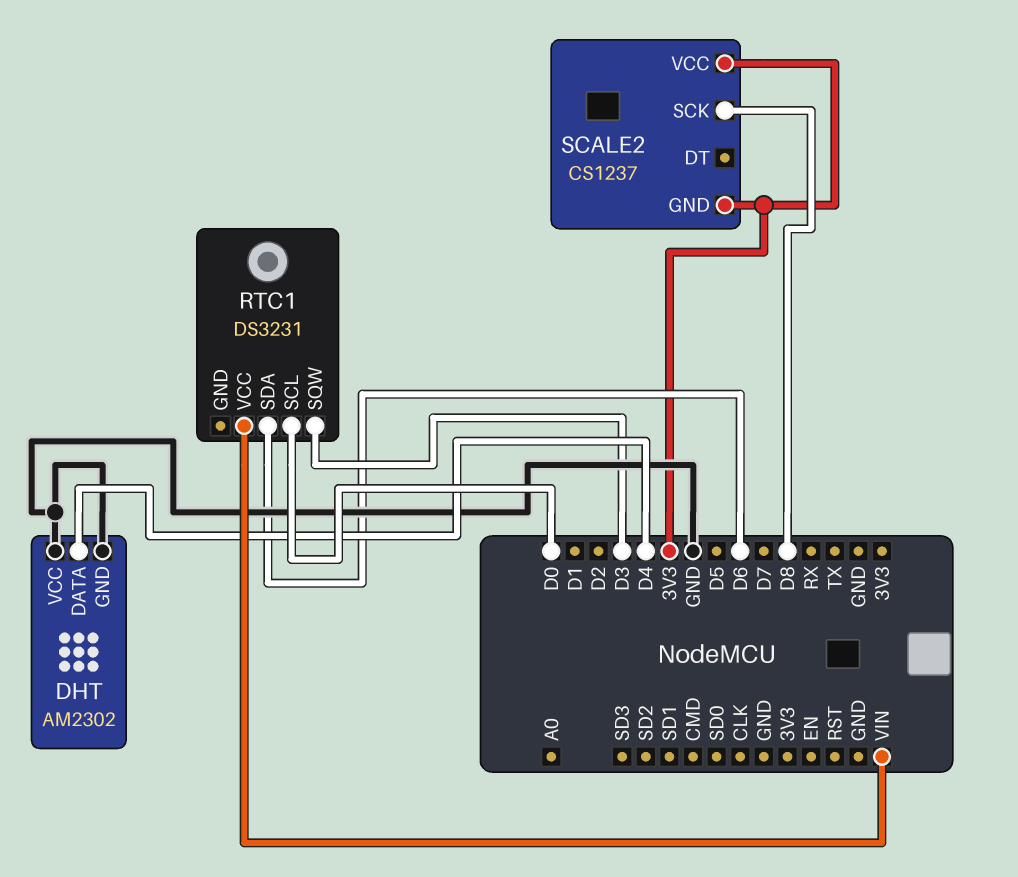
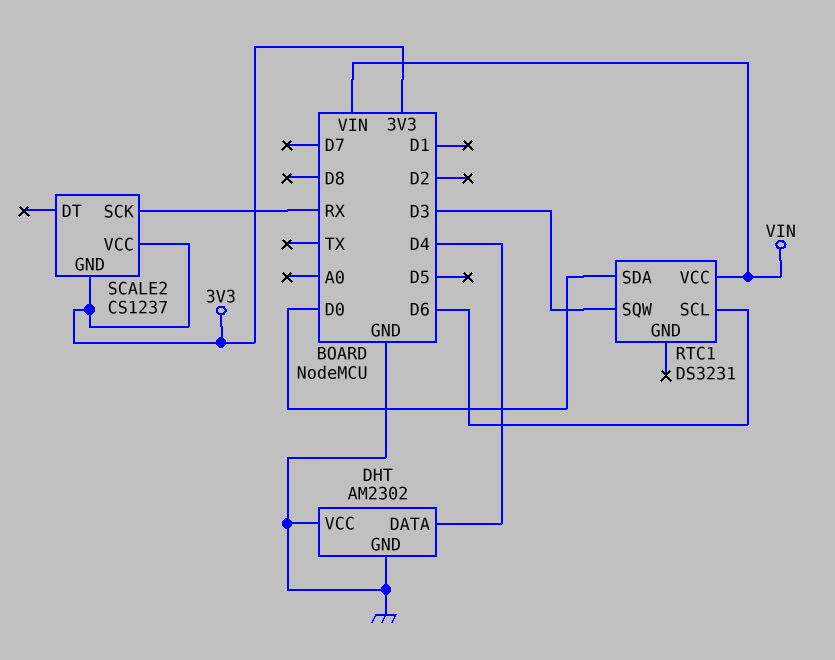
RTC1 pin SCL: D0 -> D6
RTC1 pin SDA: D6 -> D0
SCALE2 pin SCK: D8 -> RX

